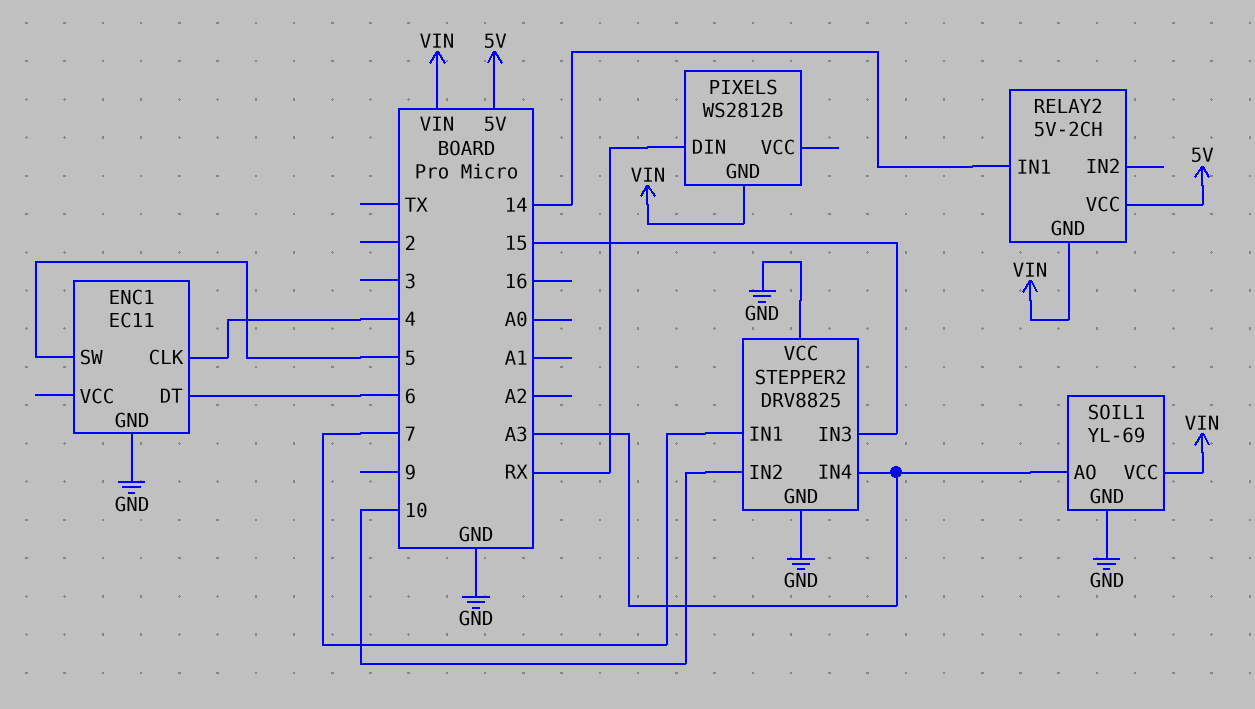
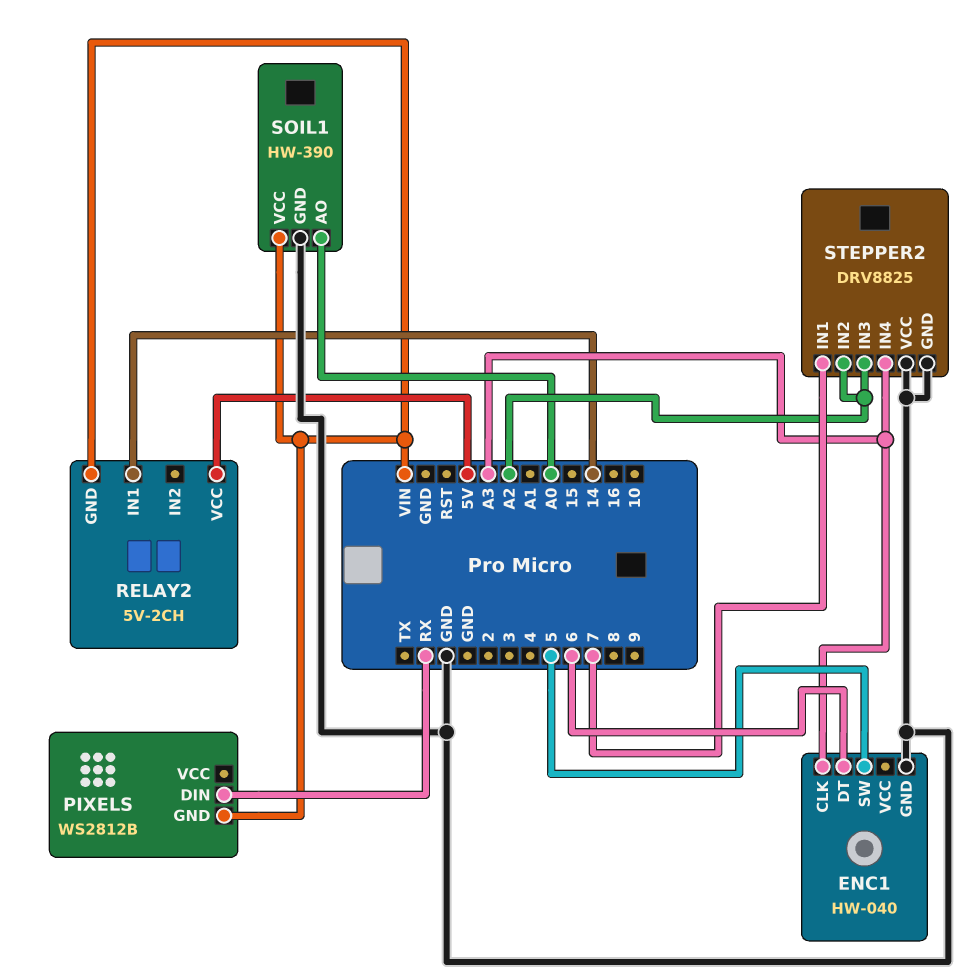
ENC1: EC11 -> HW-040
ENC1 pin CLK: 4 -> A3
SOIL1: YL-69 -> HW-390
SOIL1 pin AO: A3 -> A0
STEPPER2 pin IN2: 10 -> A2
STEPPER2 pin IN3: 15 -> A2

